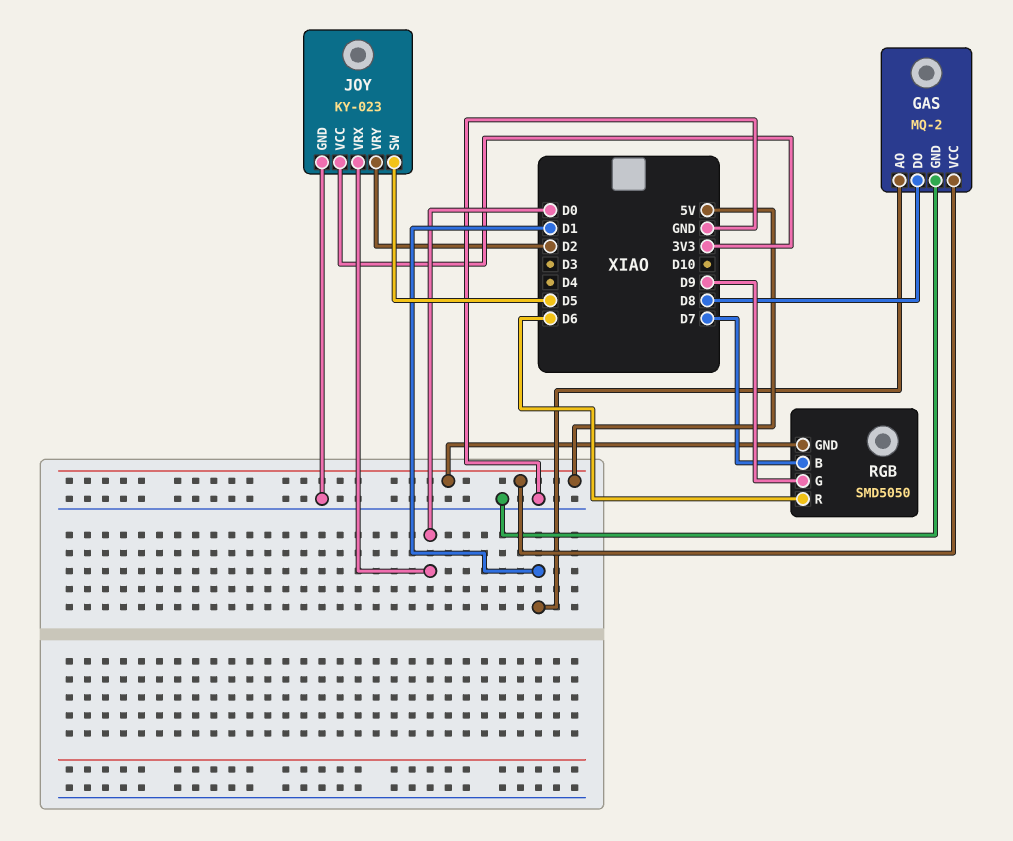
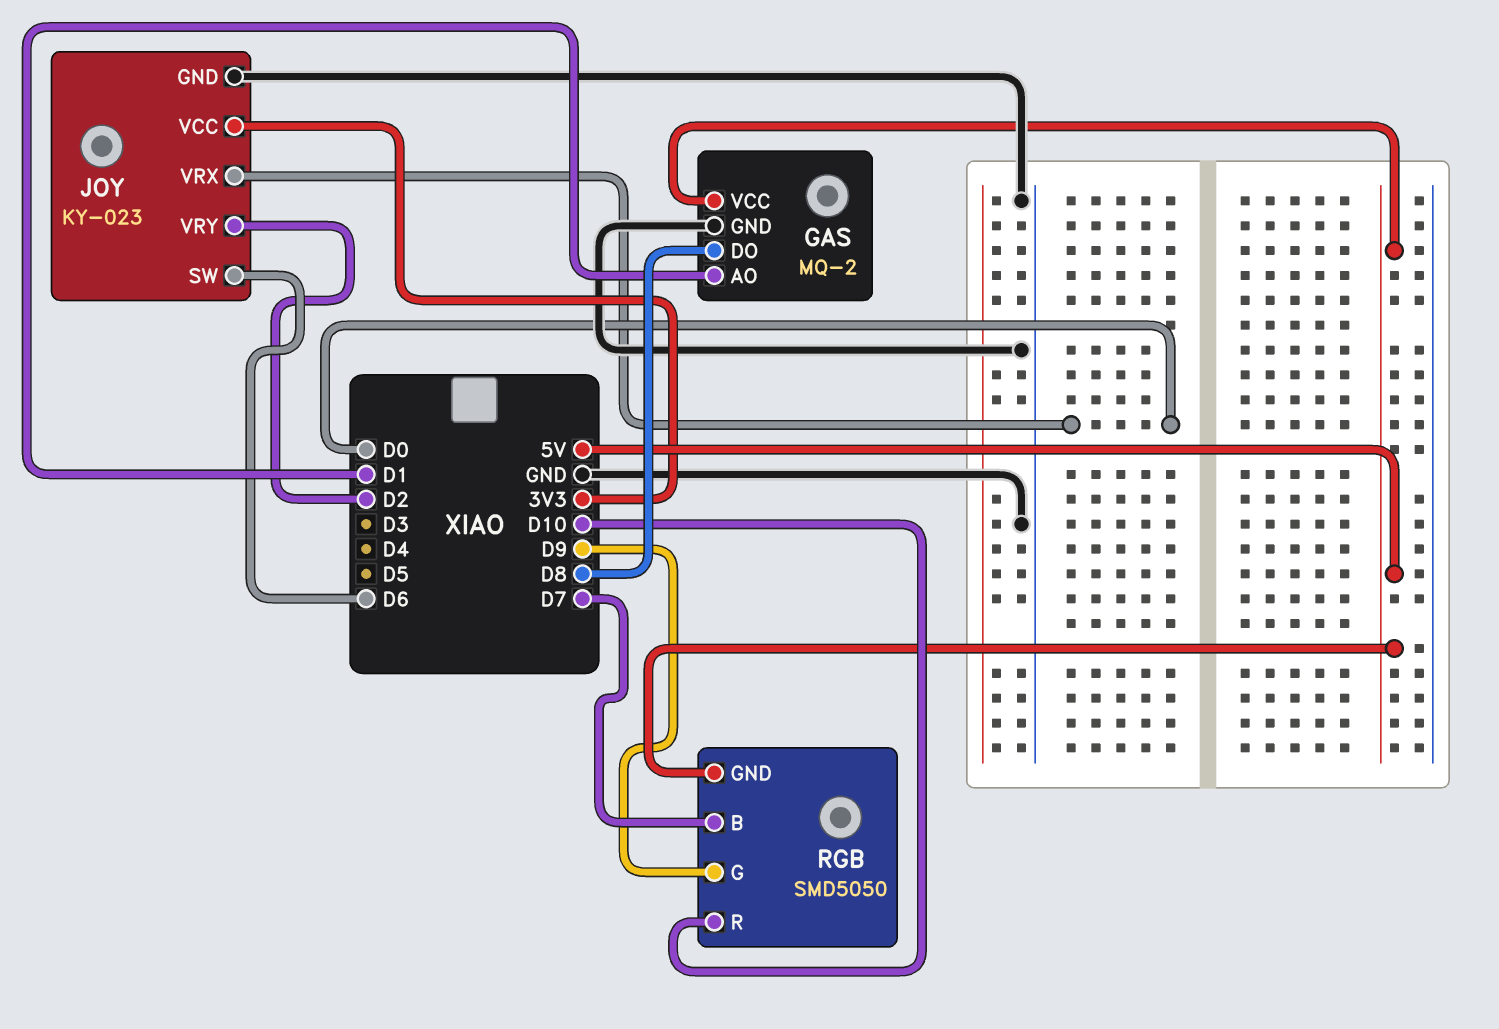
JOY pin SW: D5 -> D6
RGB pin R: D6 -> D10

